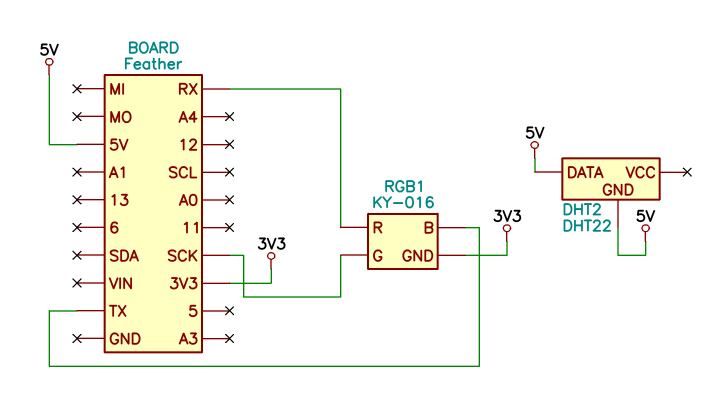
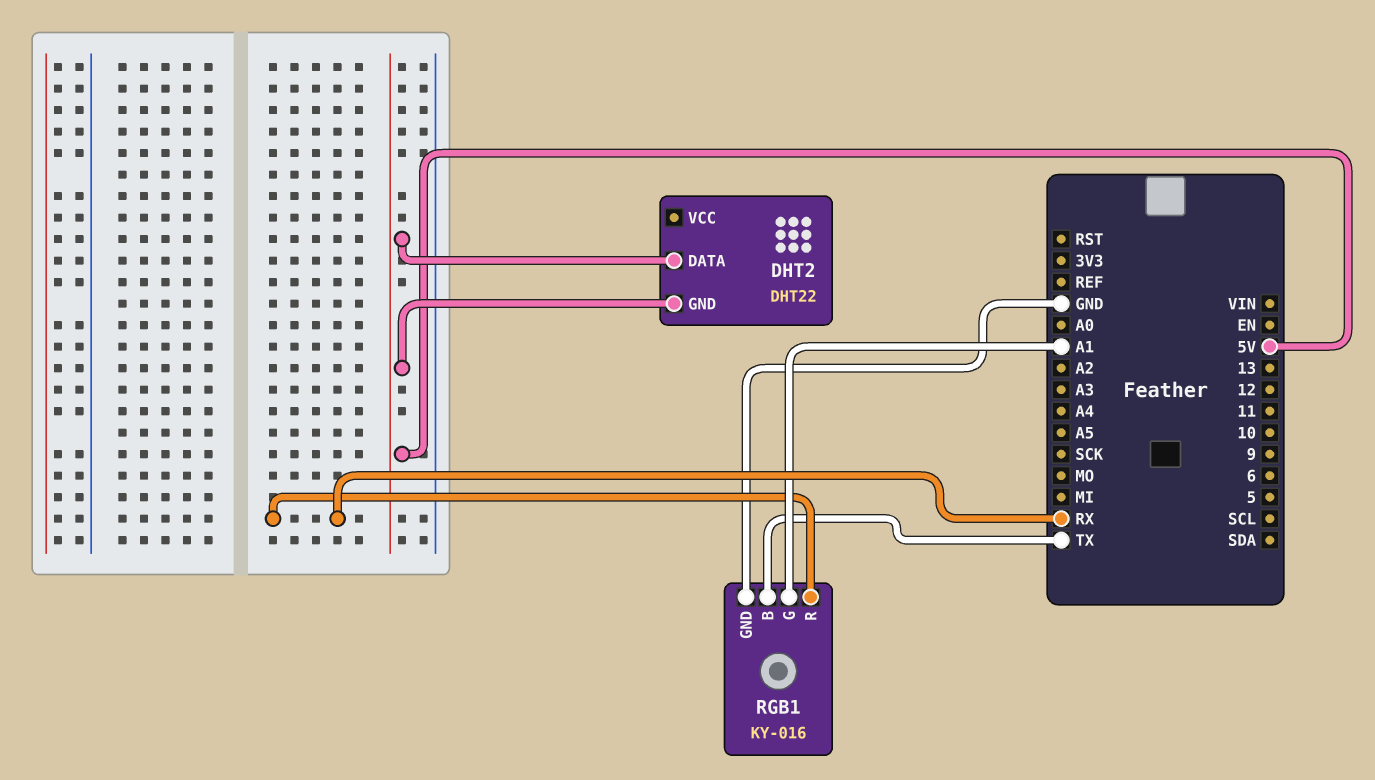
RGB1 pin G: SCK -> A1
RGB1 pin GND: 3V3 -> GND

